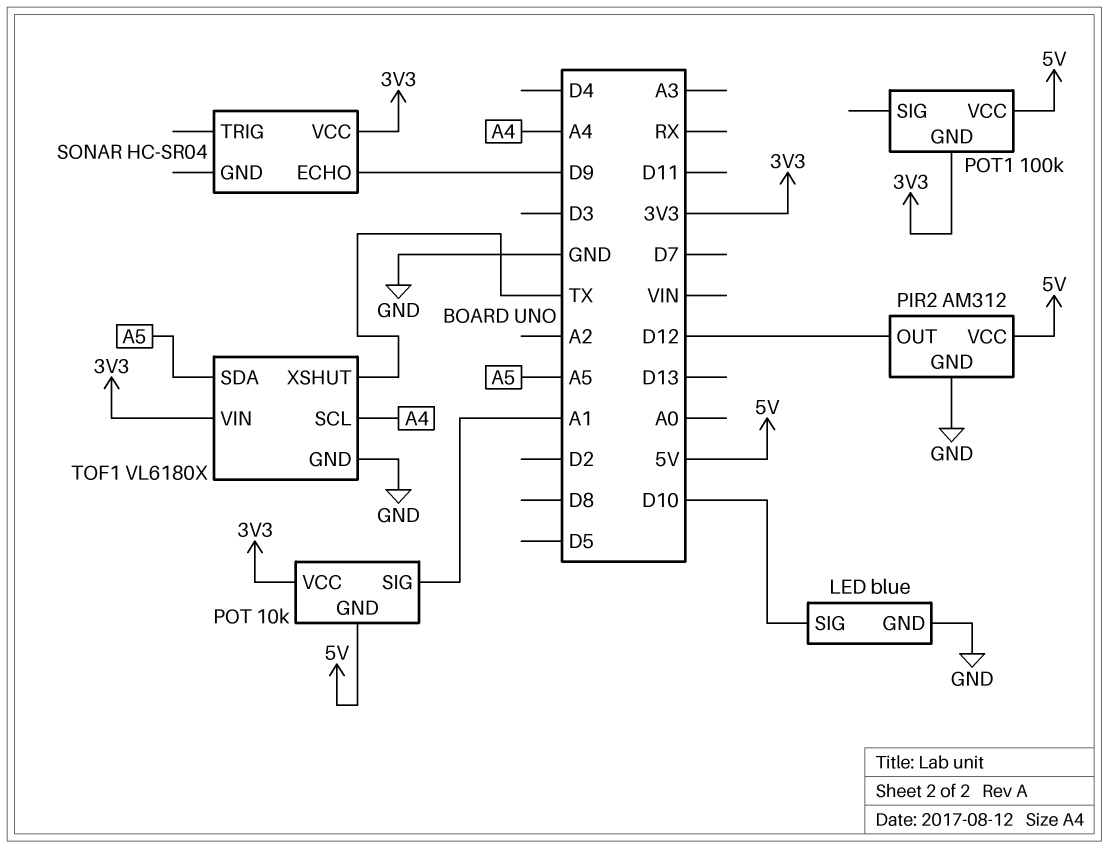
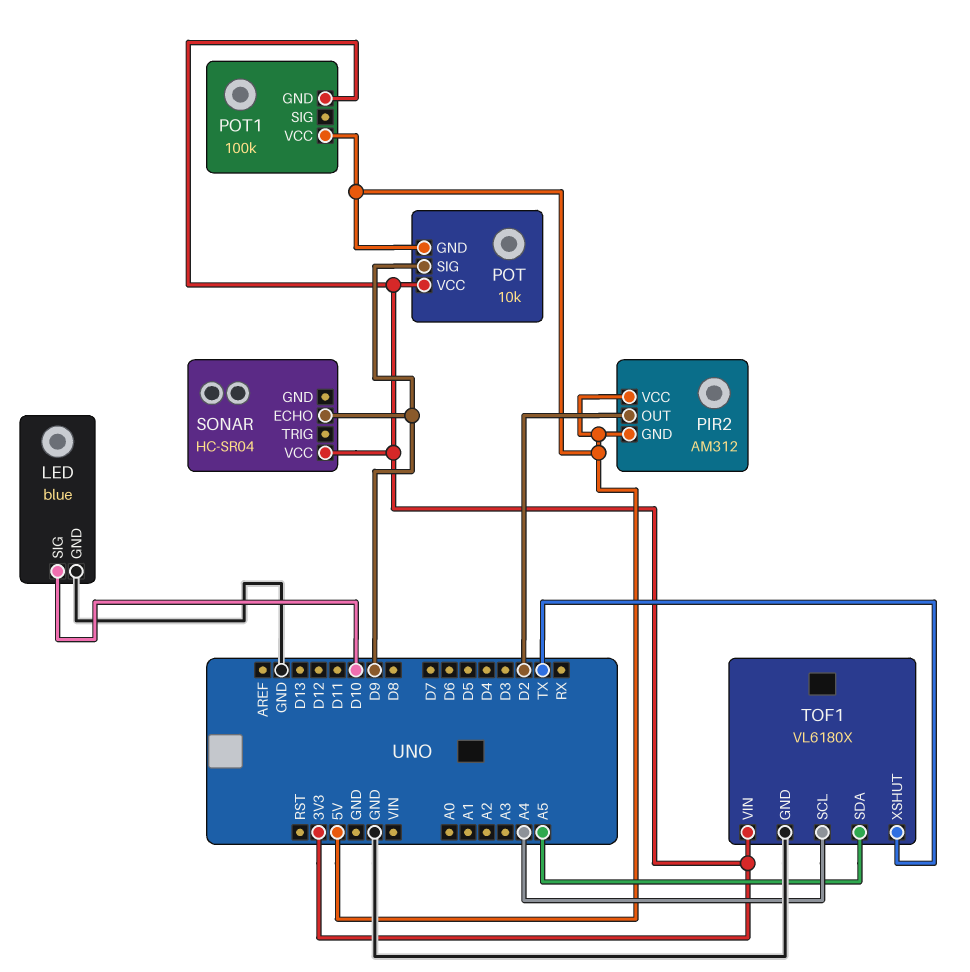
PIR2 pin GND: GND -> 5V
PIR2 pin OUT: D12 -> D2
POT pin SIG: A1 -> D9

